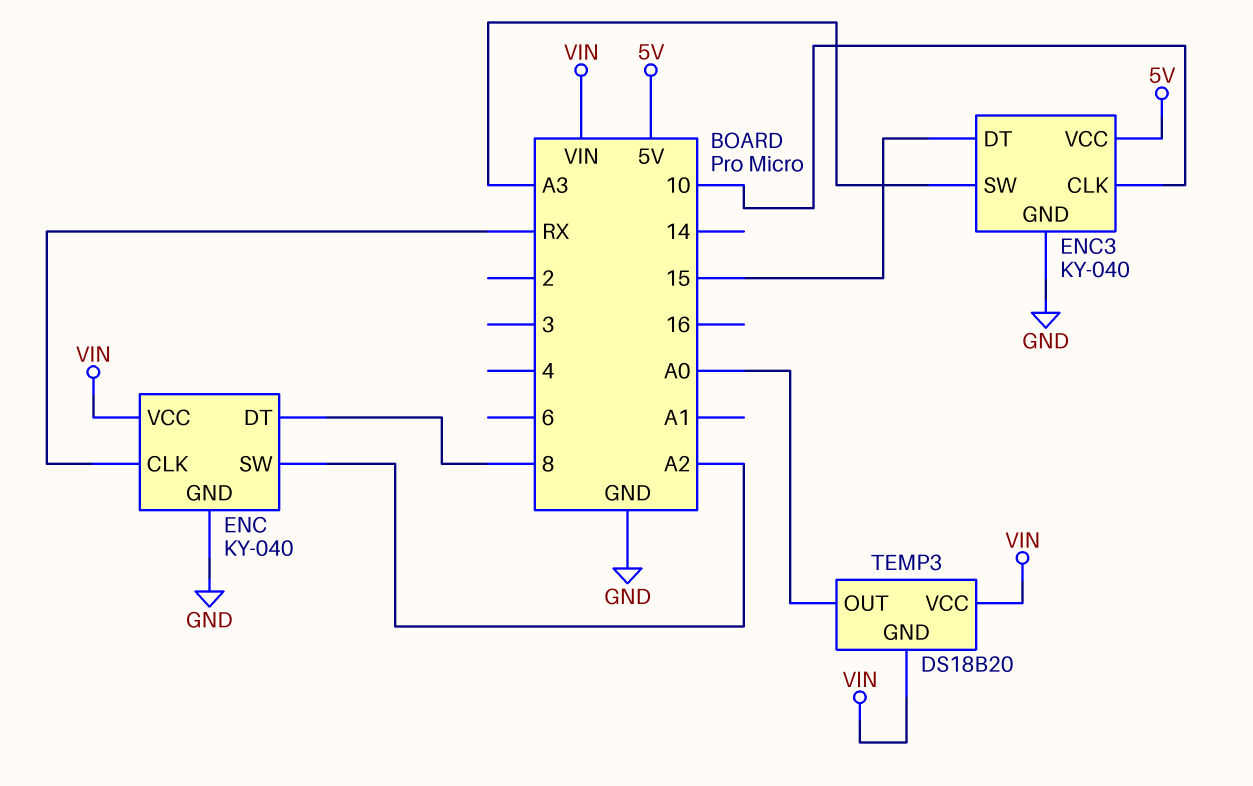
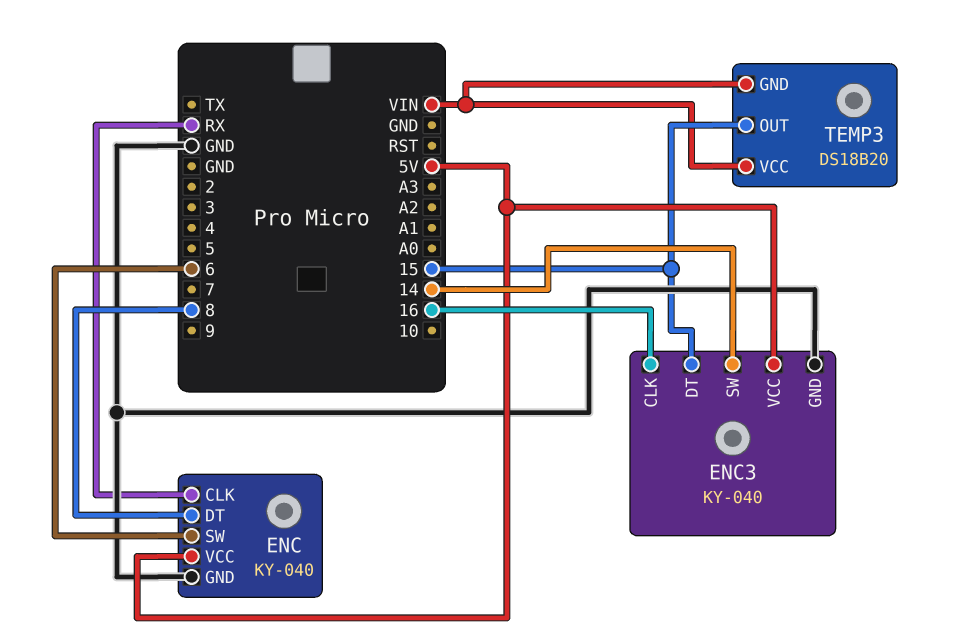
ENC pin SW: A2 -> 6
ENC pin VCC: VIN -> 5V
ENC3 pin CLK: 10 -> 16
ENC3 pin SW: A3 -> 14
TEMP3 pin OUT: A0 -> 15

